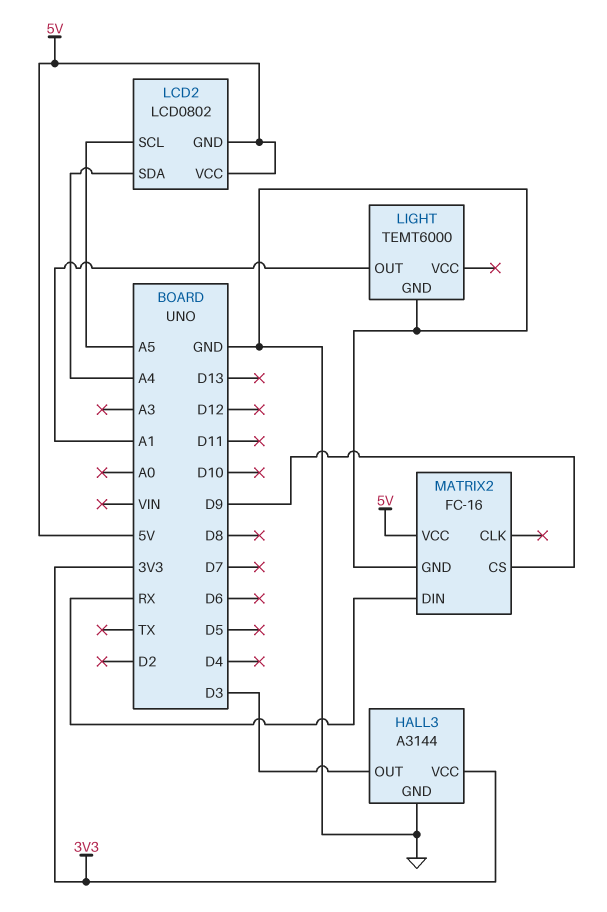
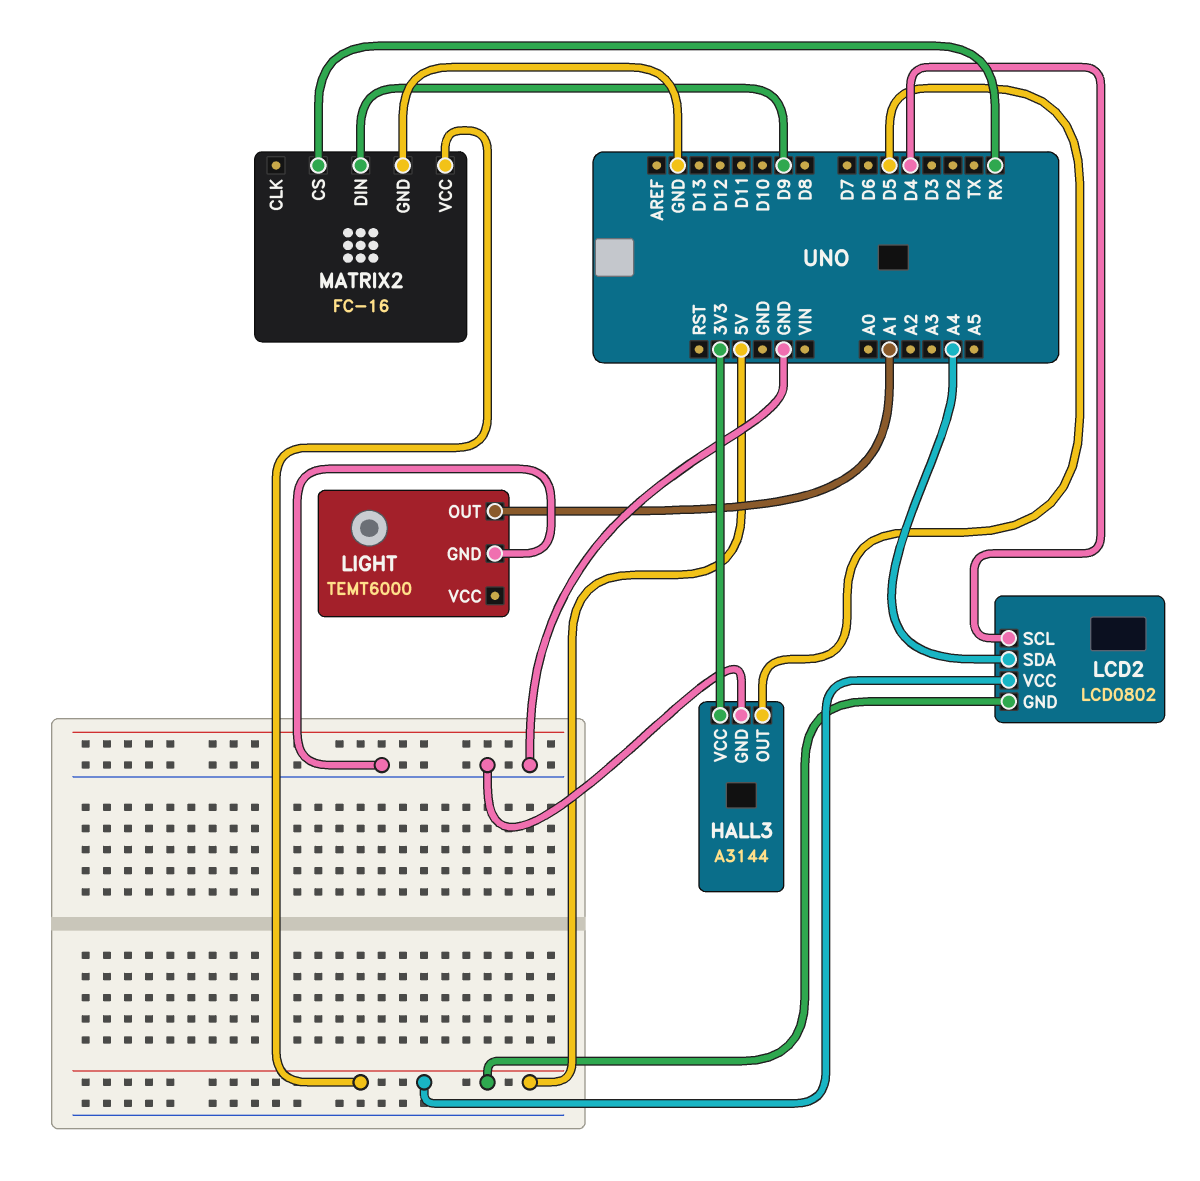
HALL3 pin OUT: D3 -> D5
LCD2 pin SCL: A5 -> D4
MATRIX2 pin CS: D9 -> RX
MATRIX2 pin DIN: RX -> D9

